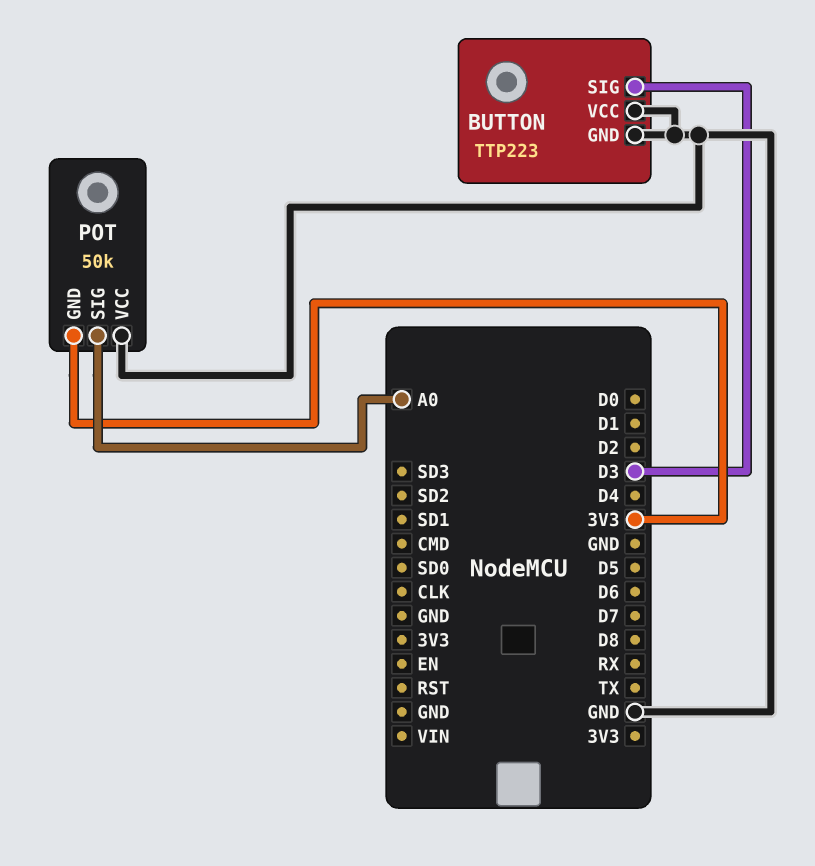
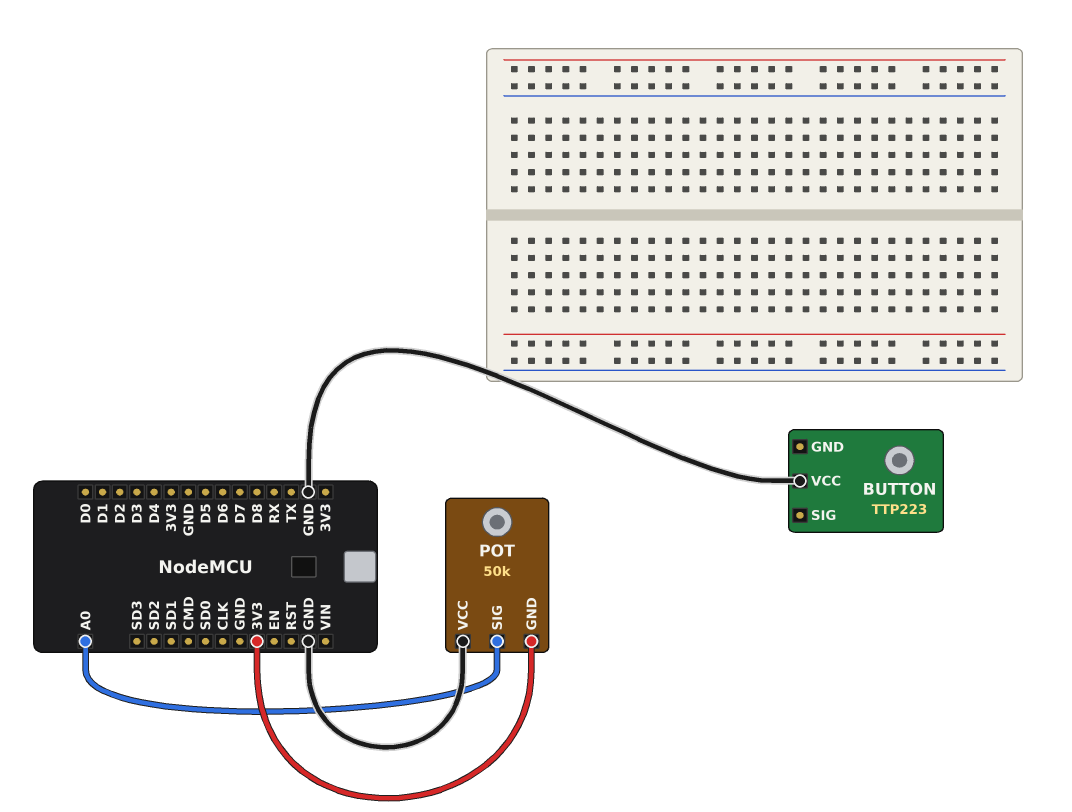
BUTTON pin GND: GND -> none
BUTTON pin SIG: D3 -> none

